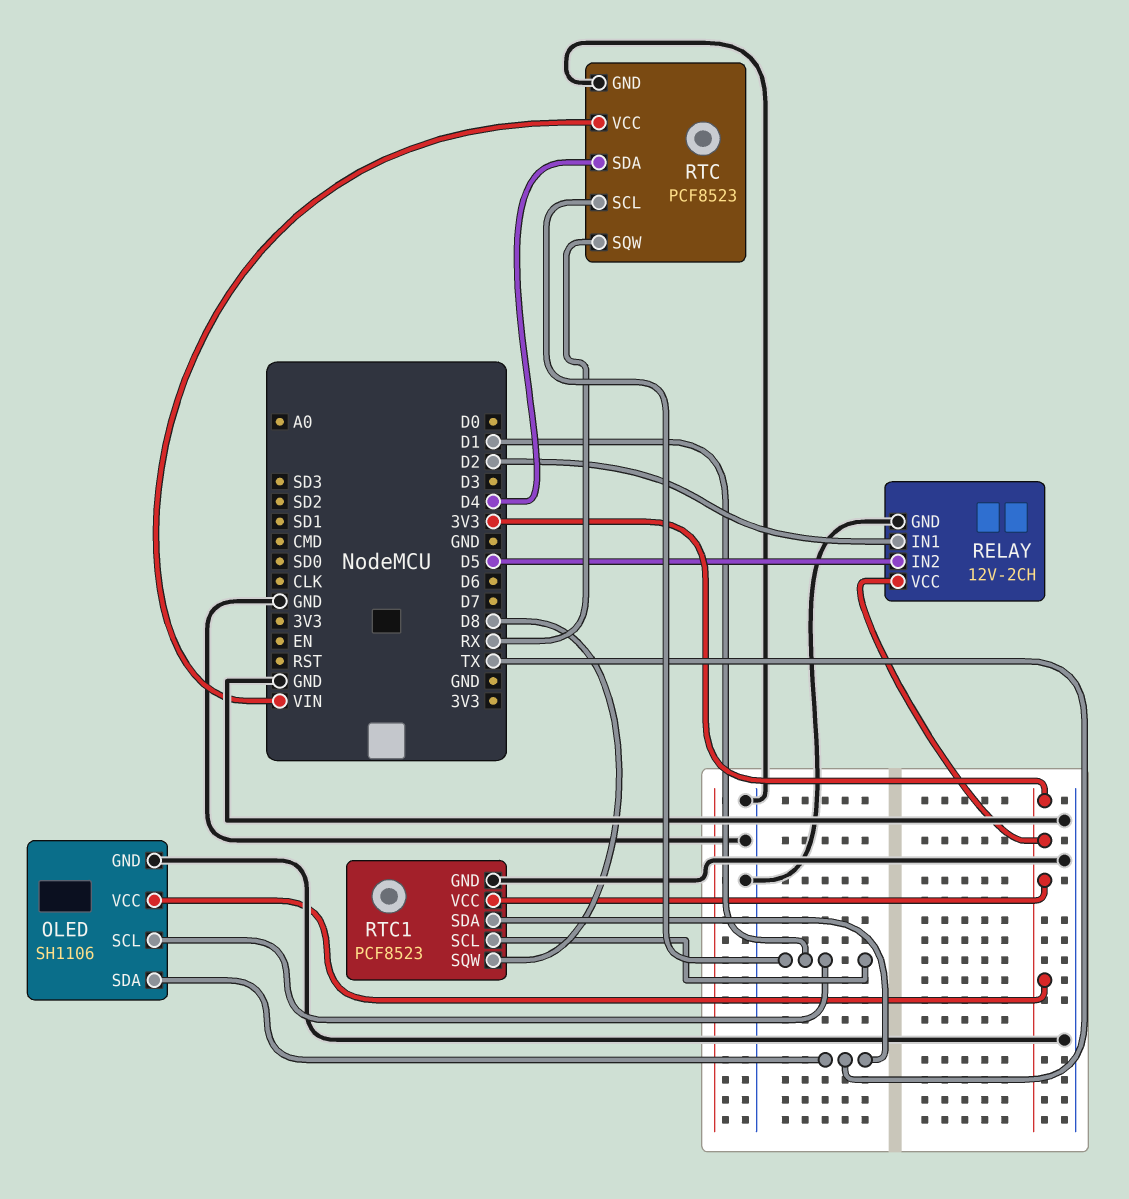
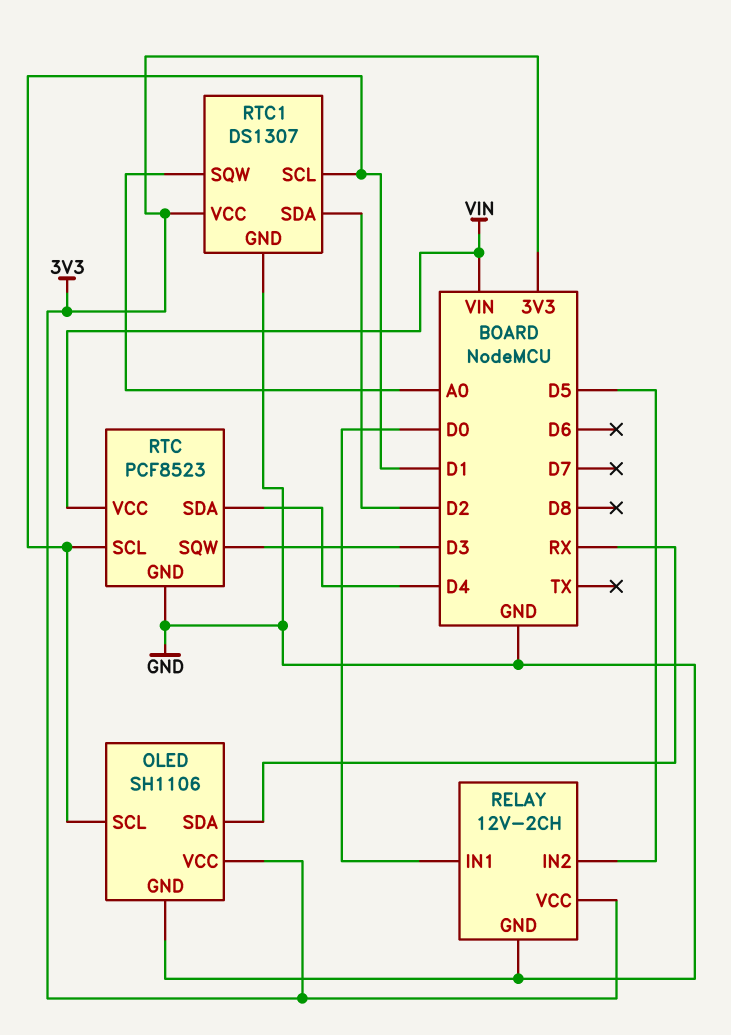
OLED pin SDA: TX -> RX
RELAY pin IN1: D2 -> D0
RTC pin SQW: RX -> D3
RTC1: PCF8523 -> DS1307
RTC1 pin SDA: TX -> D2
RTC1 pin SQW: D8 -> A0

